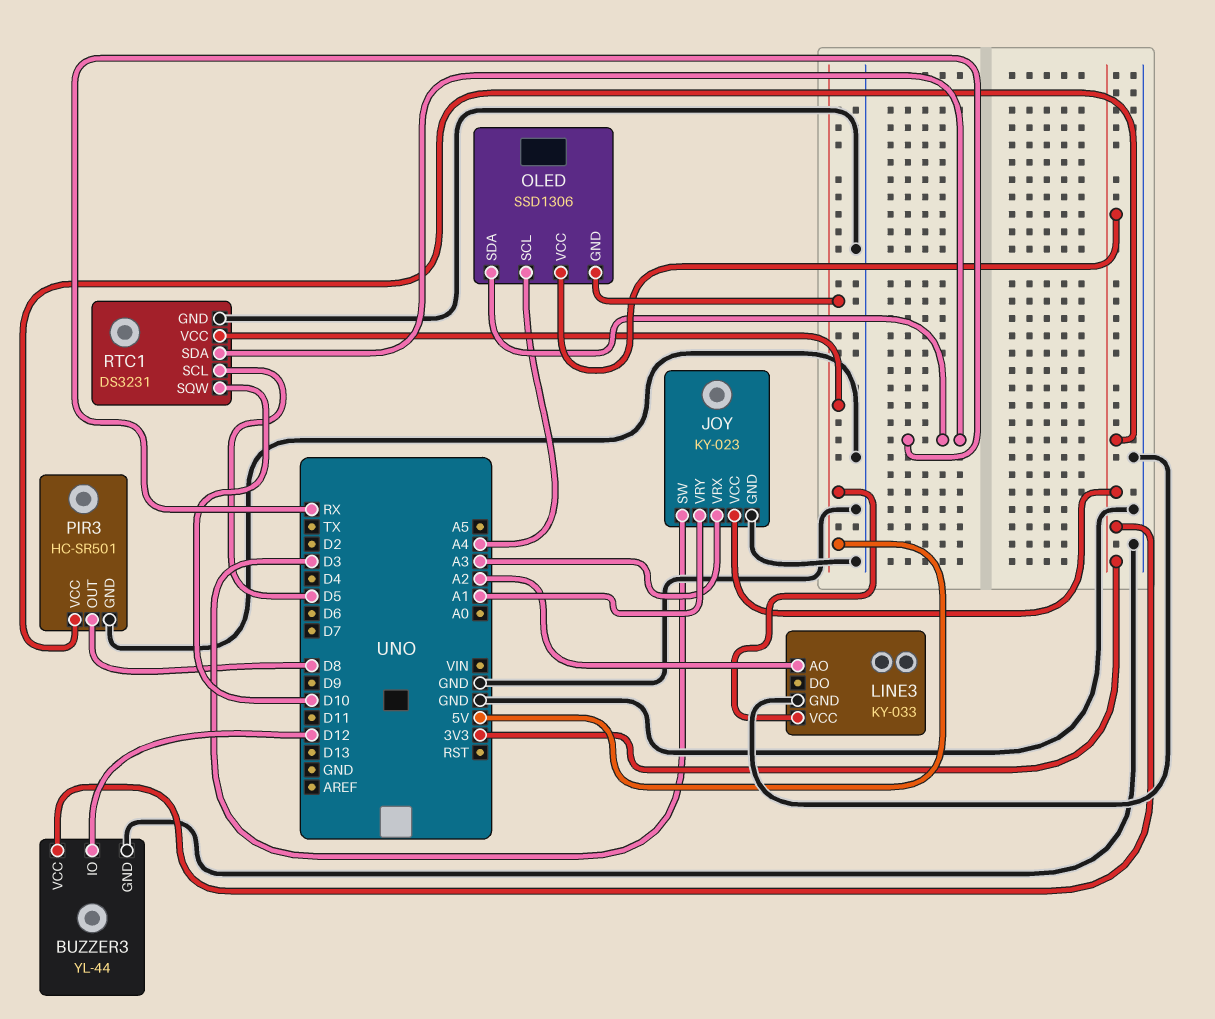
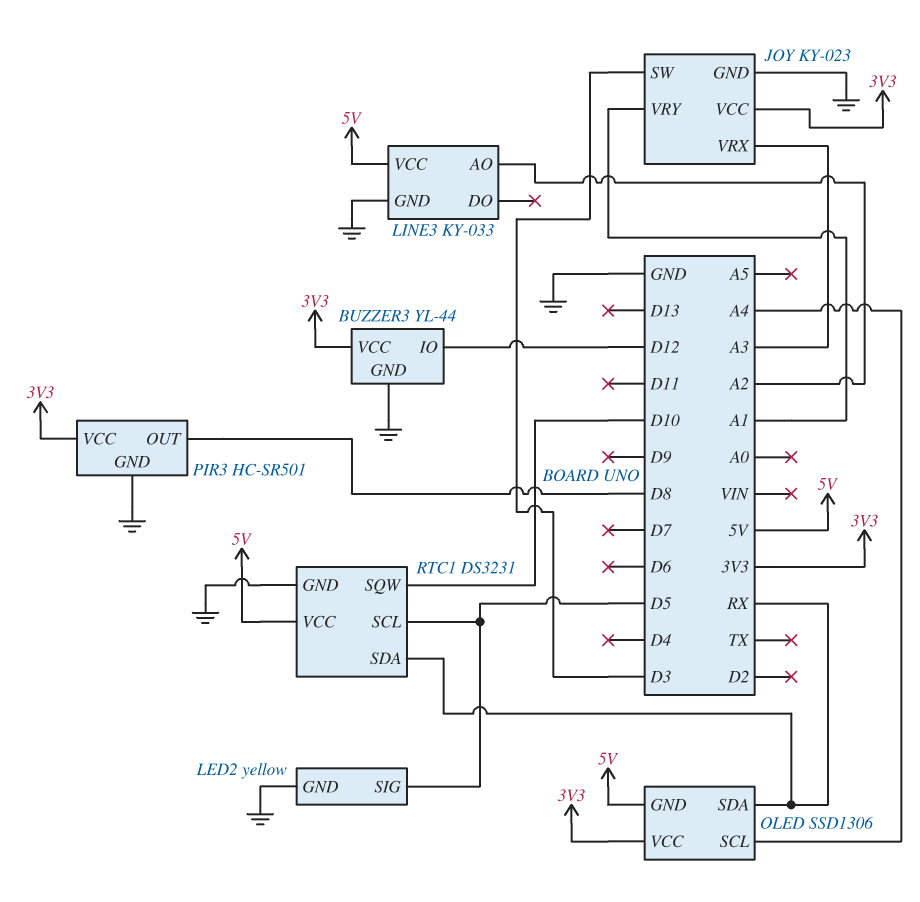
LED2: none -> yellow
LED2 pin GND: none -> GND
LED2 pin SIG: none -> D5

